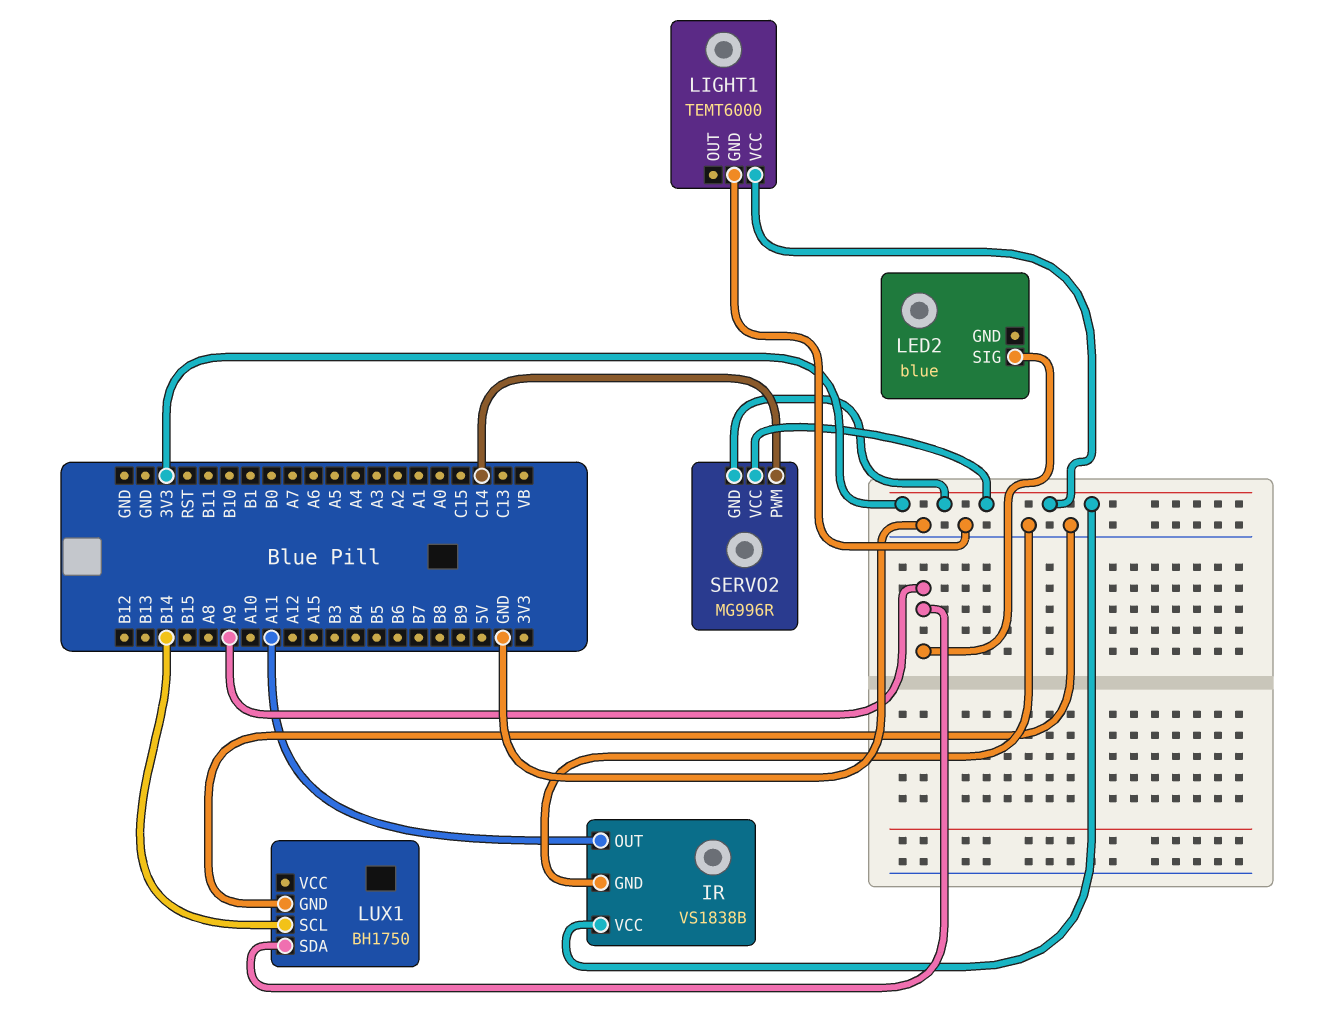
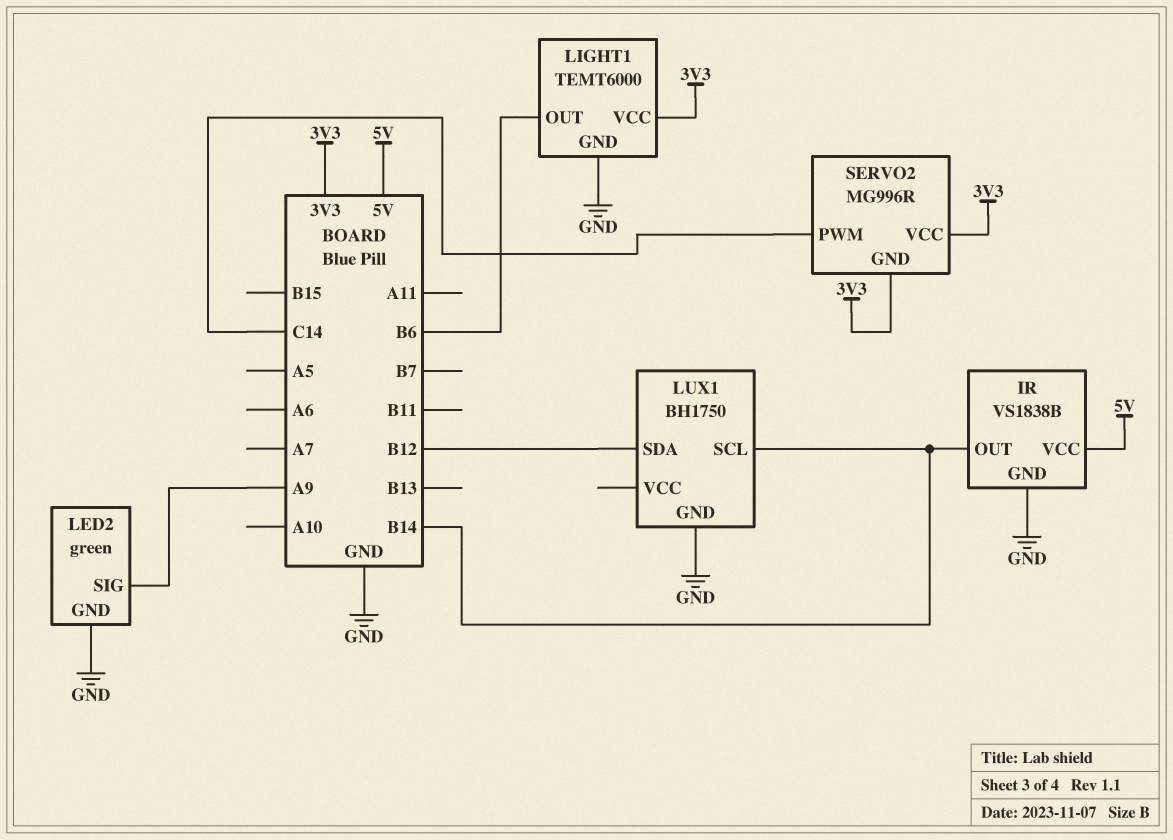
IR pin OUT: A11 -> B14
IR pin VCC: 3V3 -> 5V
LED2: blue -> green
LED2 pin GND: none -> GND
LIGHT1 pin OUT: none -> B6
LUX1 pin SDA: A9 -> B12

